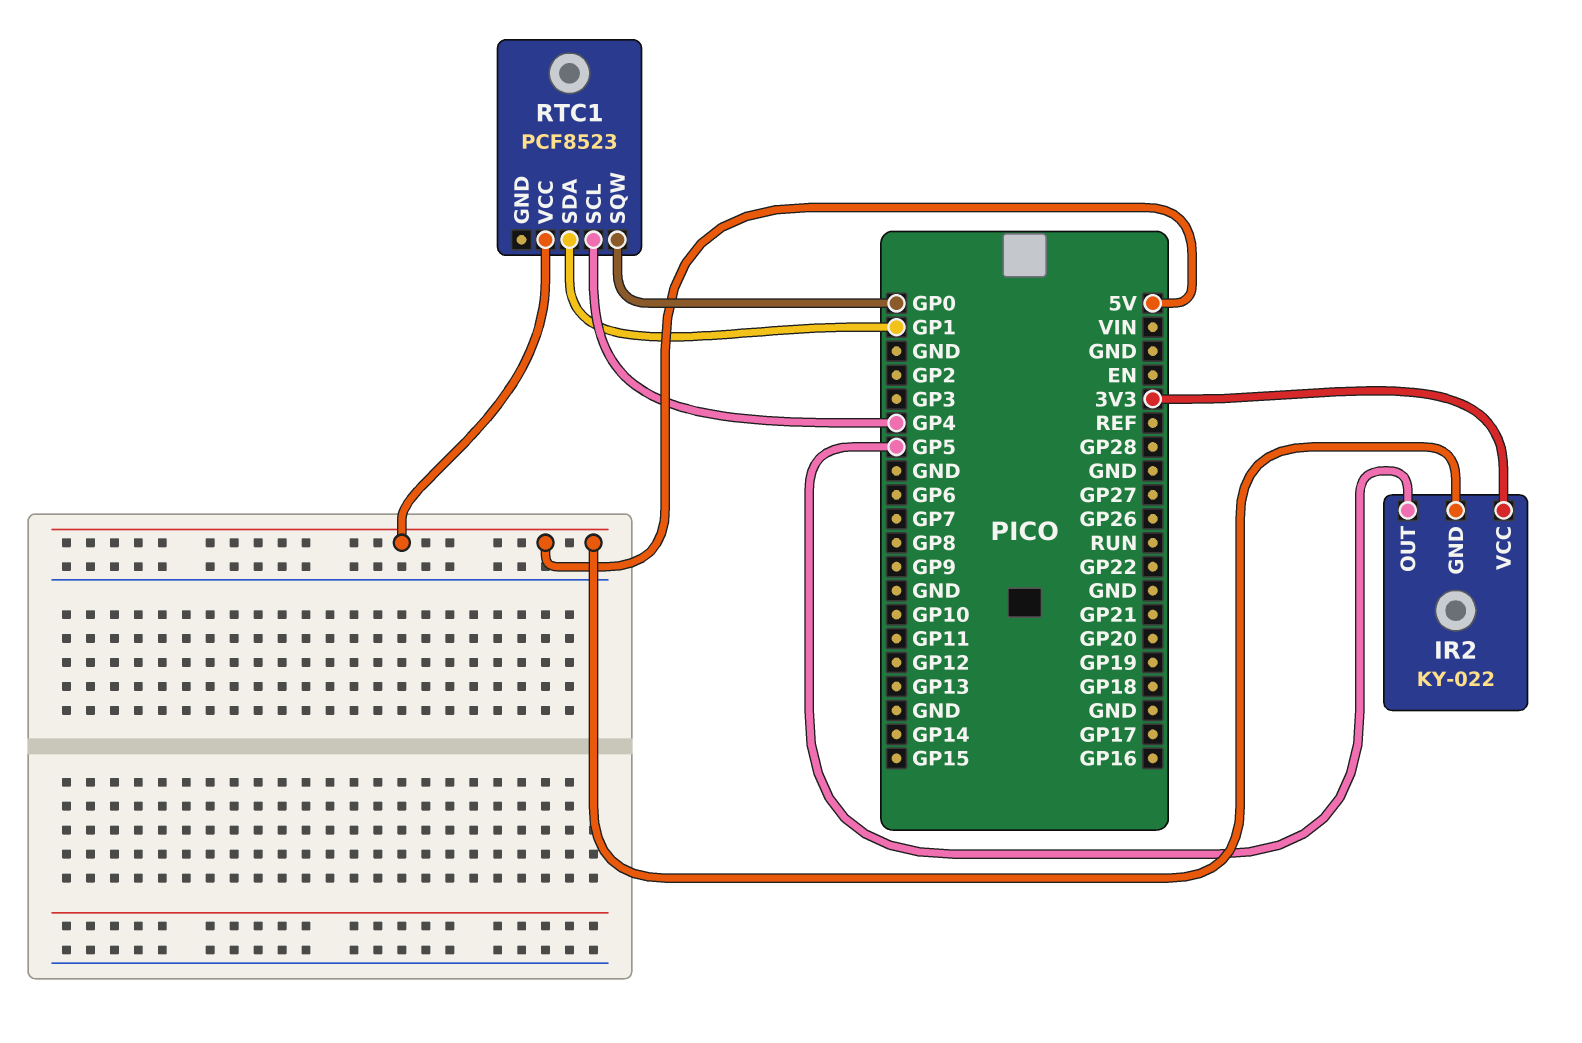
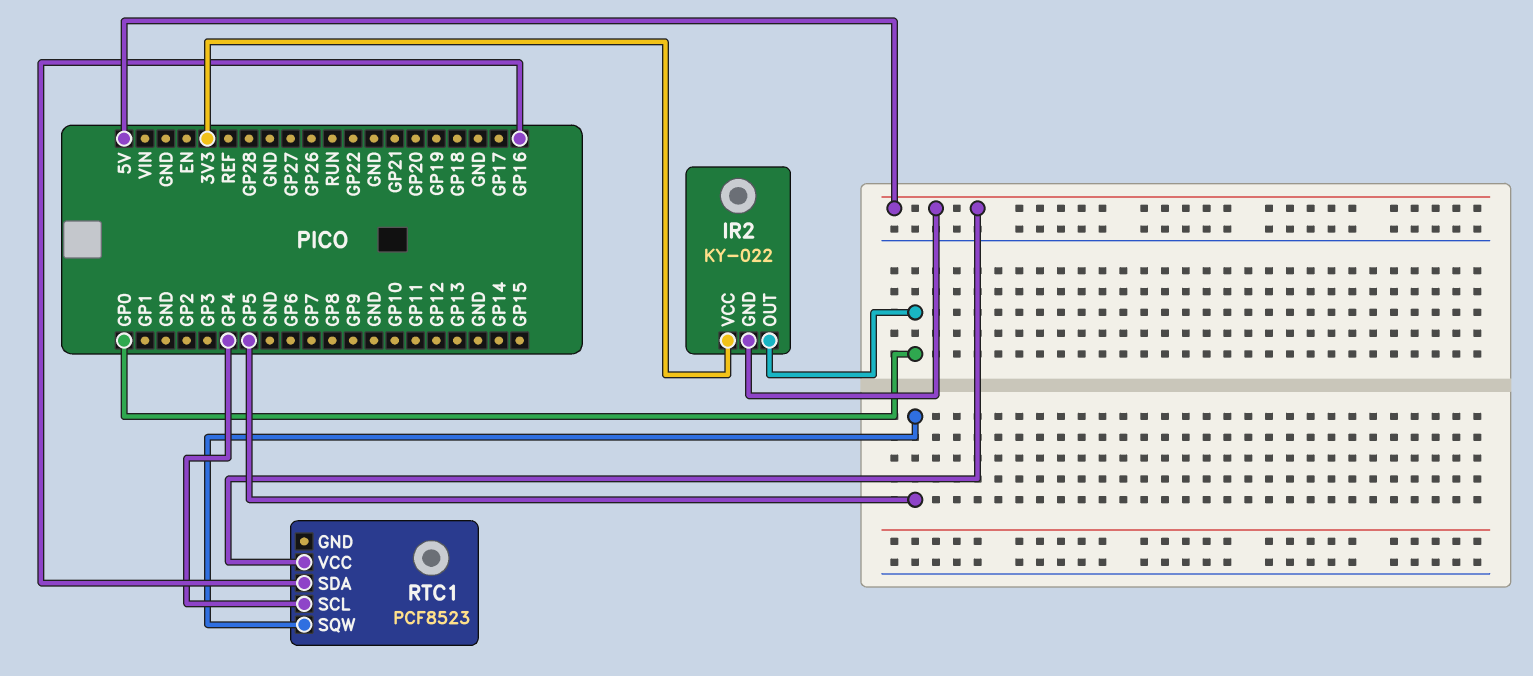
IR2 pin OUT: GP5 -> GP0
RTC1 pin SDA: GP1 -> GP16
RTC1 pin SQW: GP0 -> GP5

